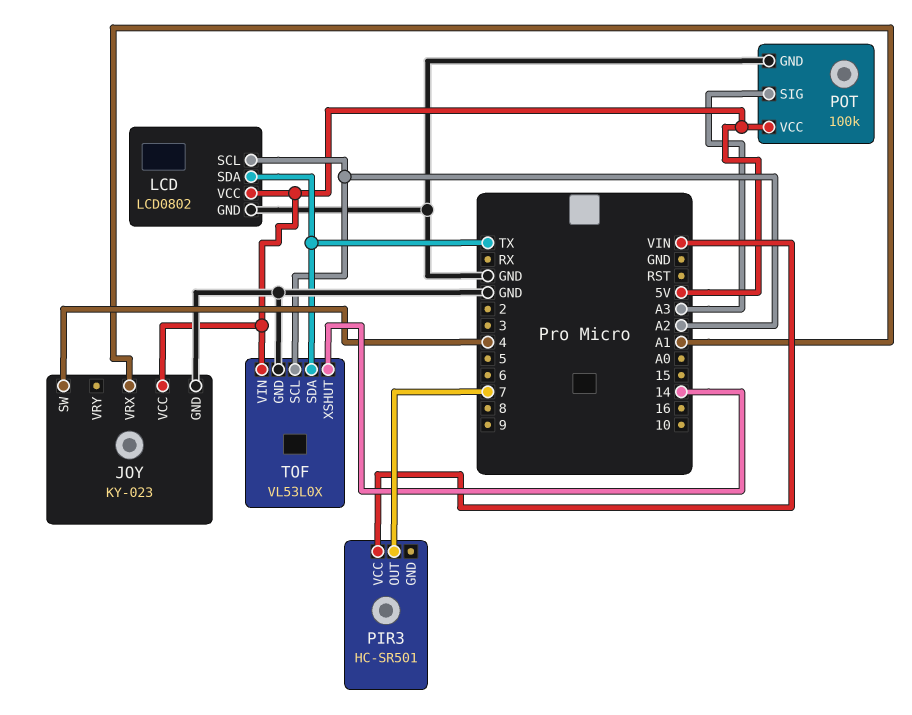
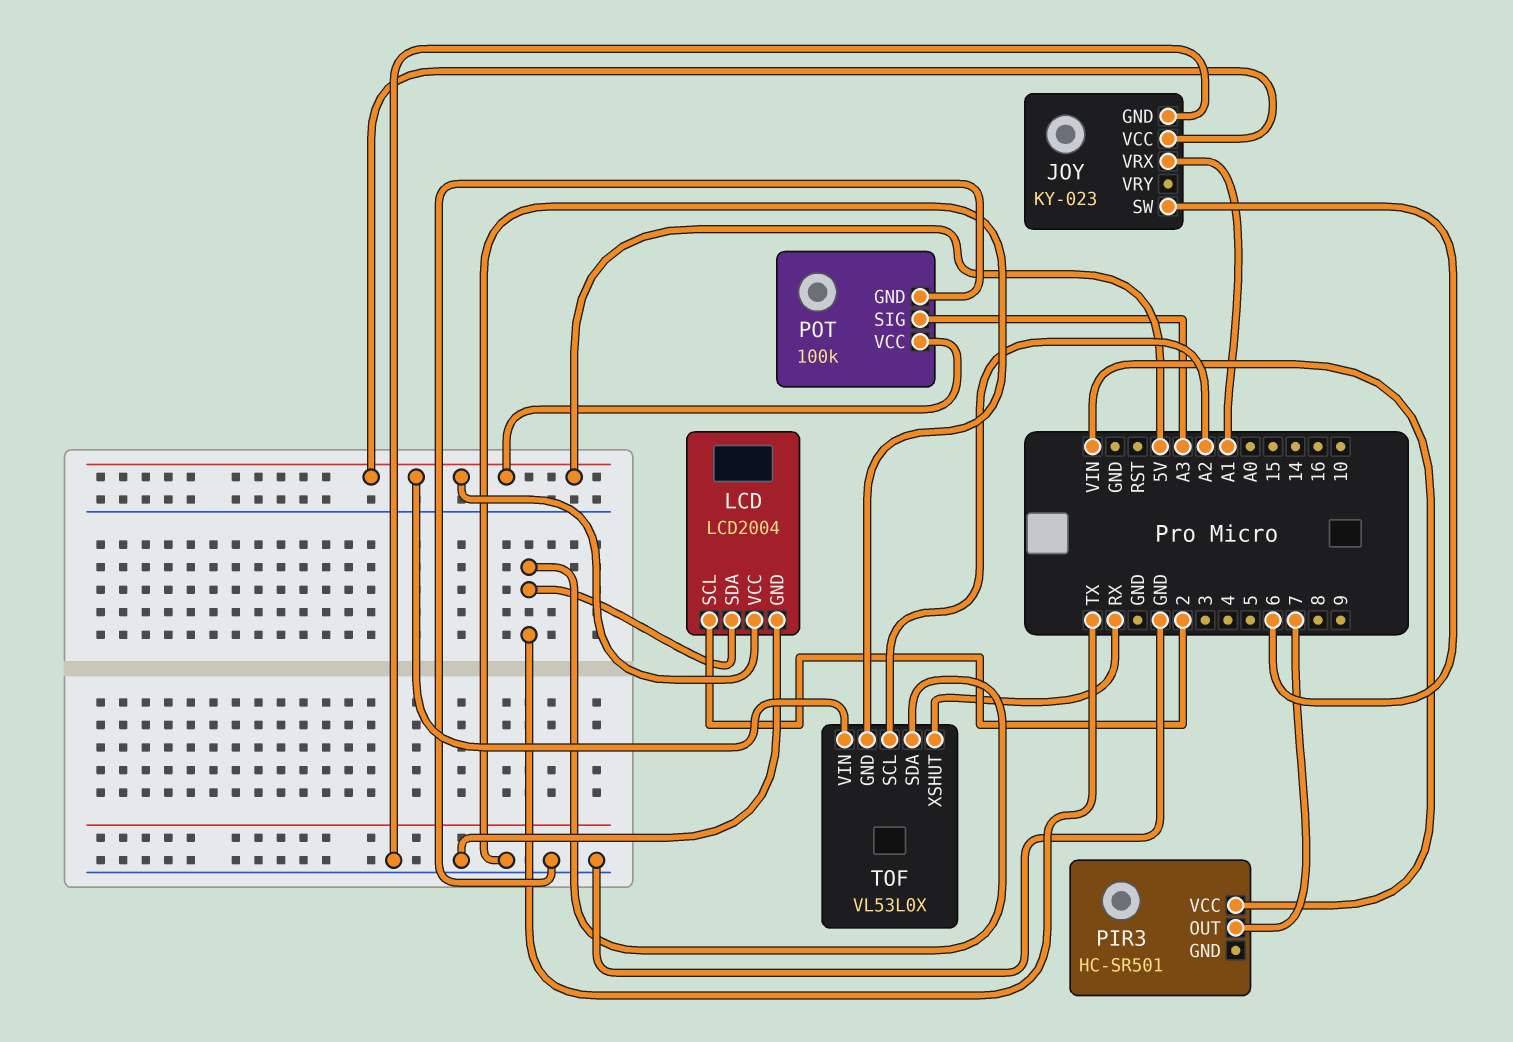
JOY pin SW: 4 -> 6
LCD: LCD0802 -> LCD2004
LCD pin SCL: A2 -> 2
TOF pin XSHUT: 14 -> RX

